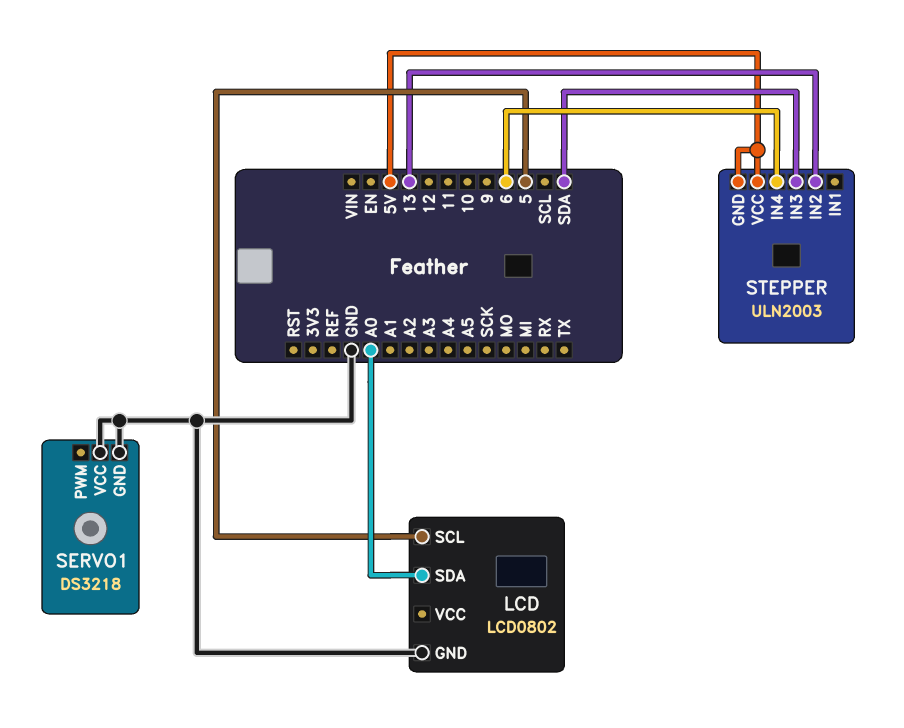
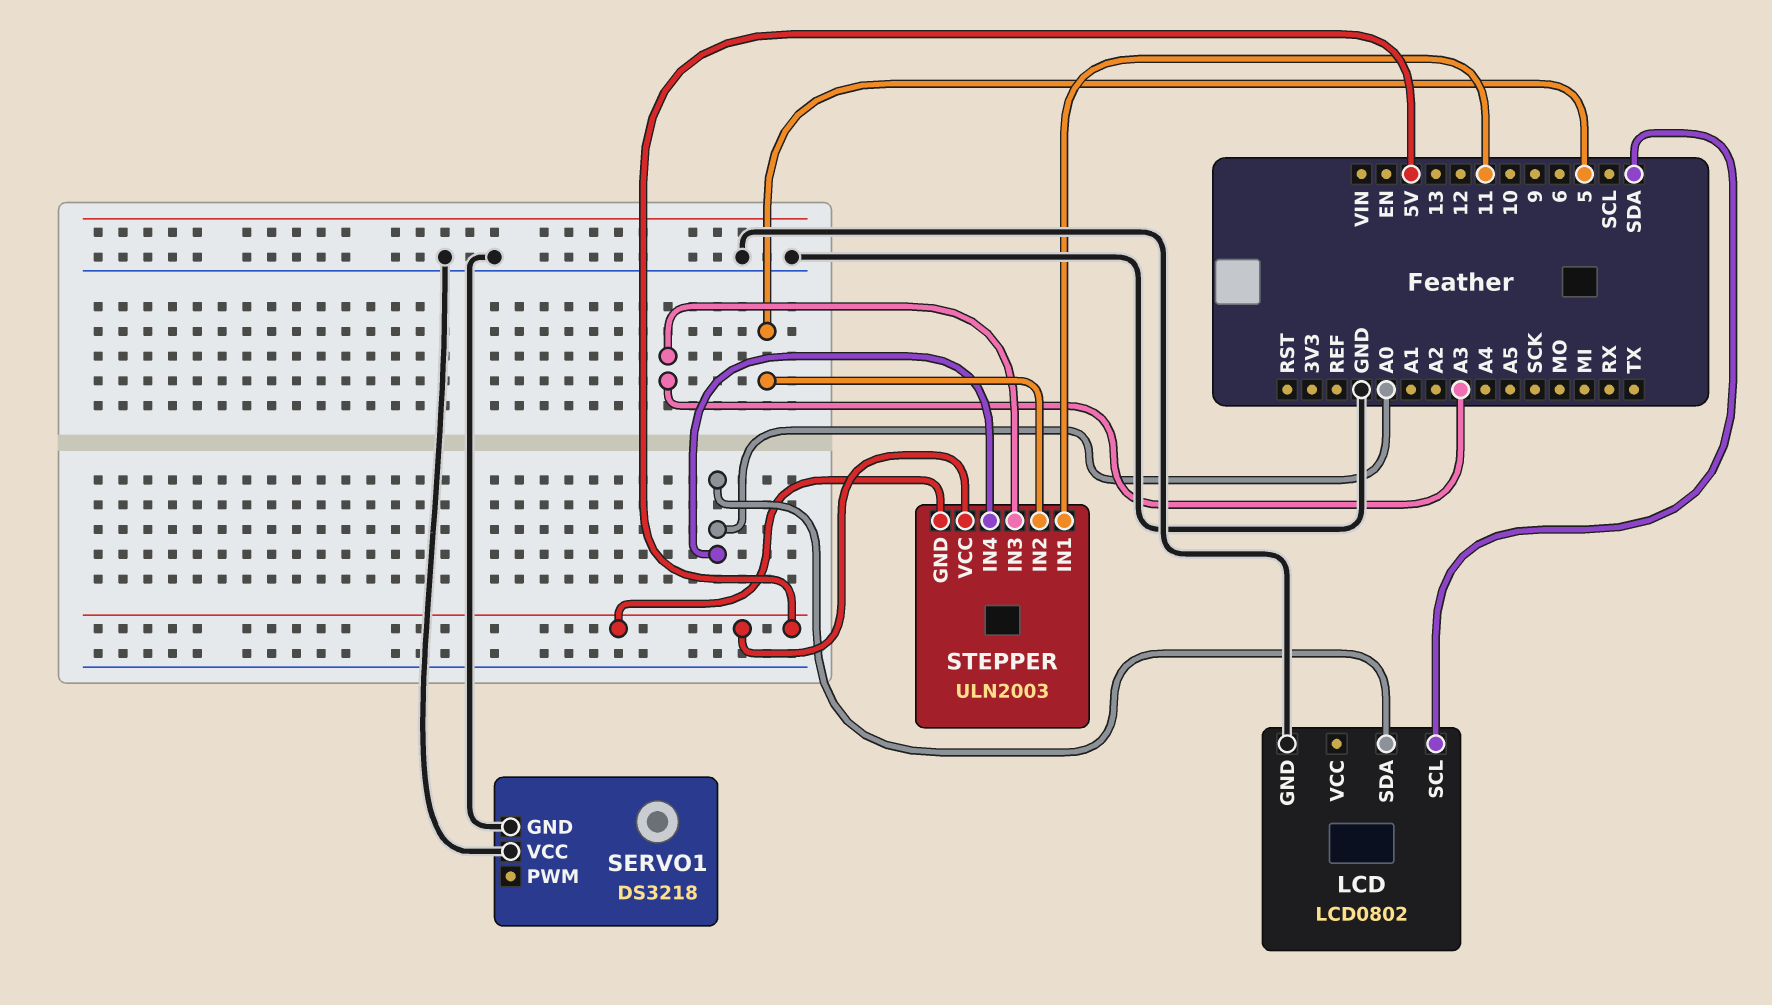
LCD pin SCL: 5 -> SDA
STEPPER pin IN1: none -> 11
STEPPER pin IN2: 13 -> 5
STEPPER pin IN3: SDA -> A3
STEPPER pin IN4: 6 -> A0

